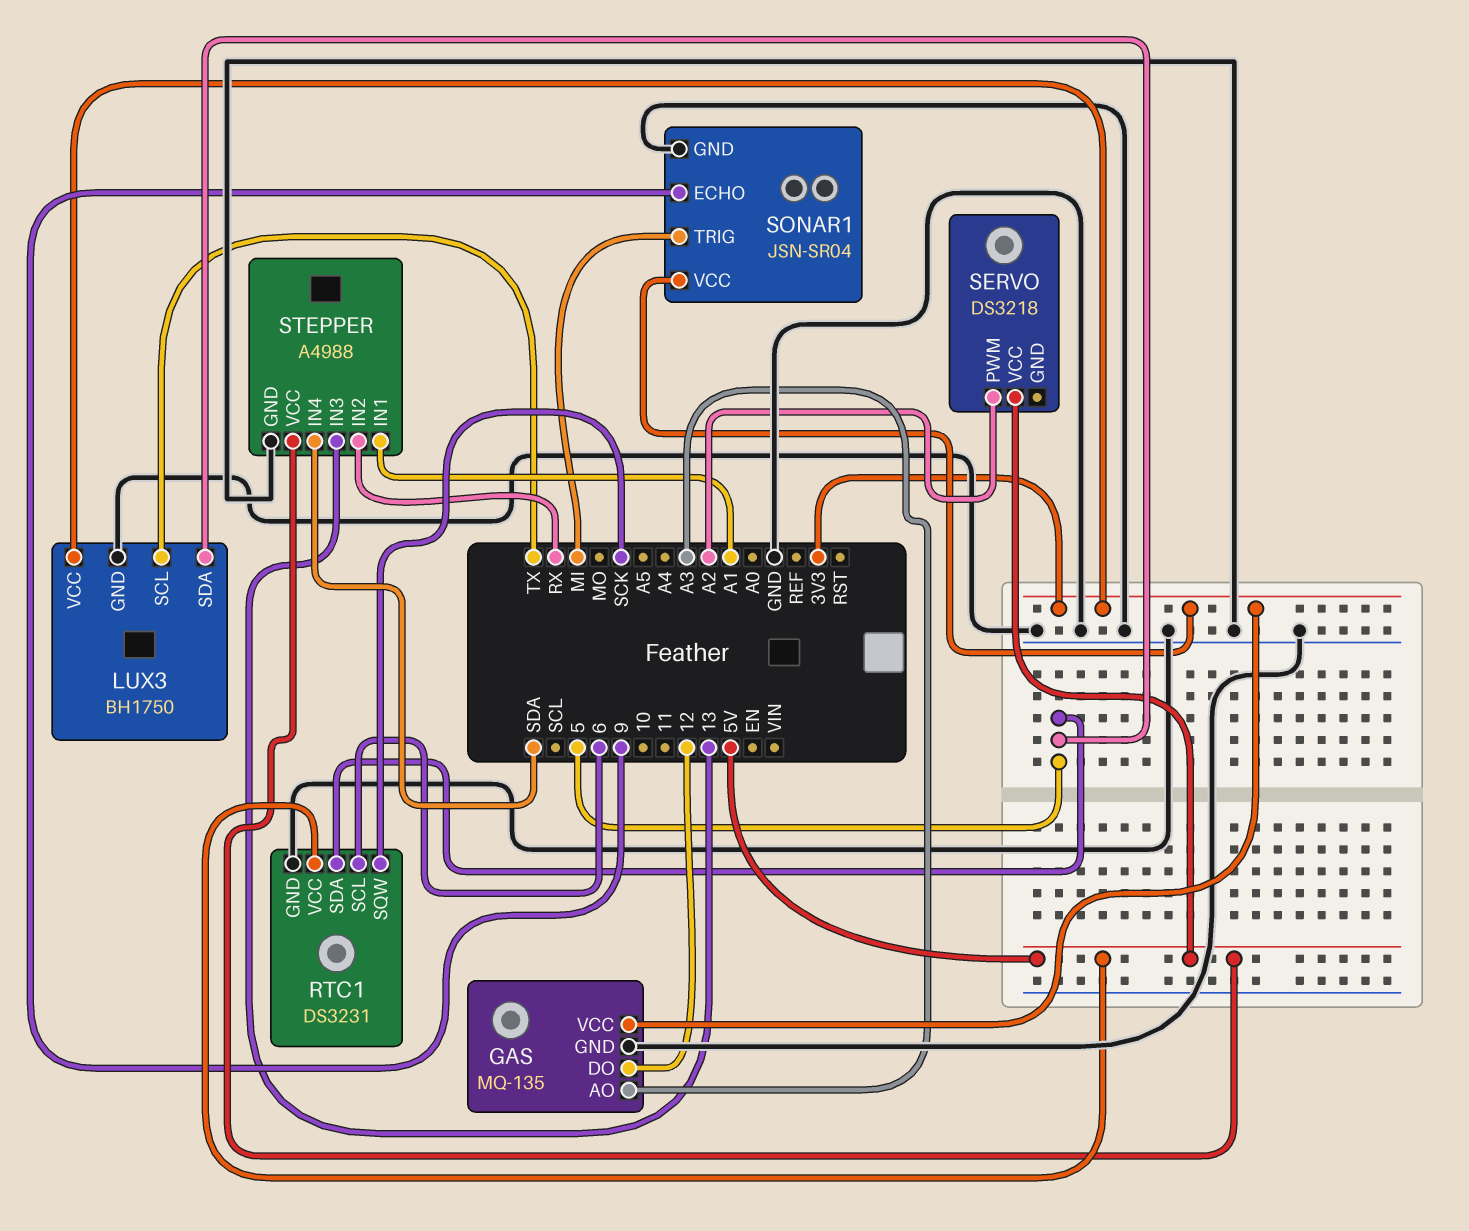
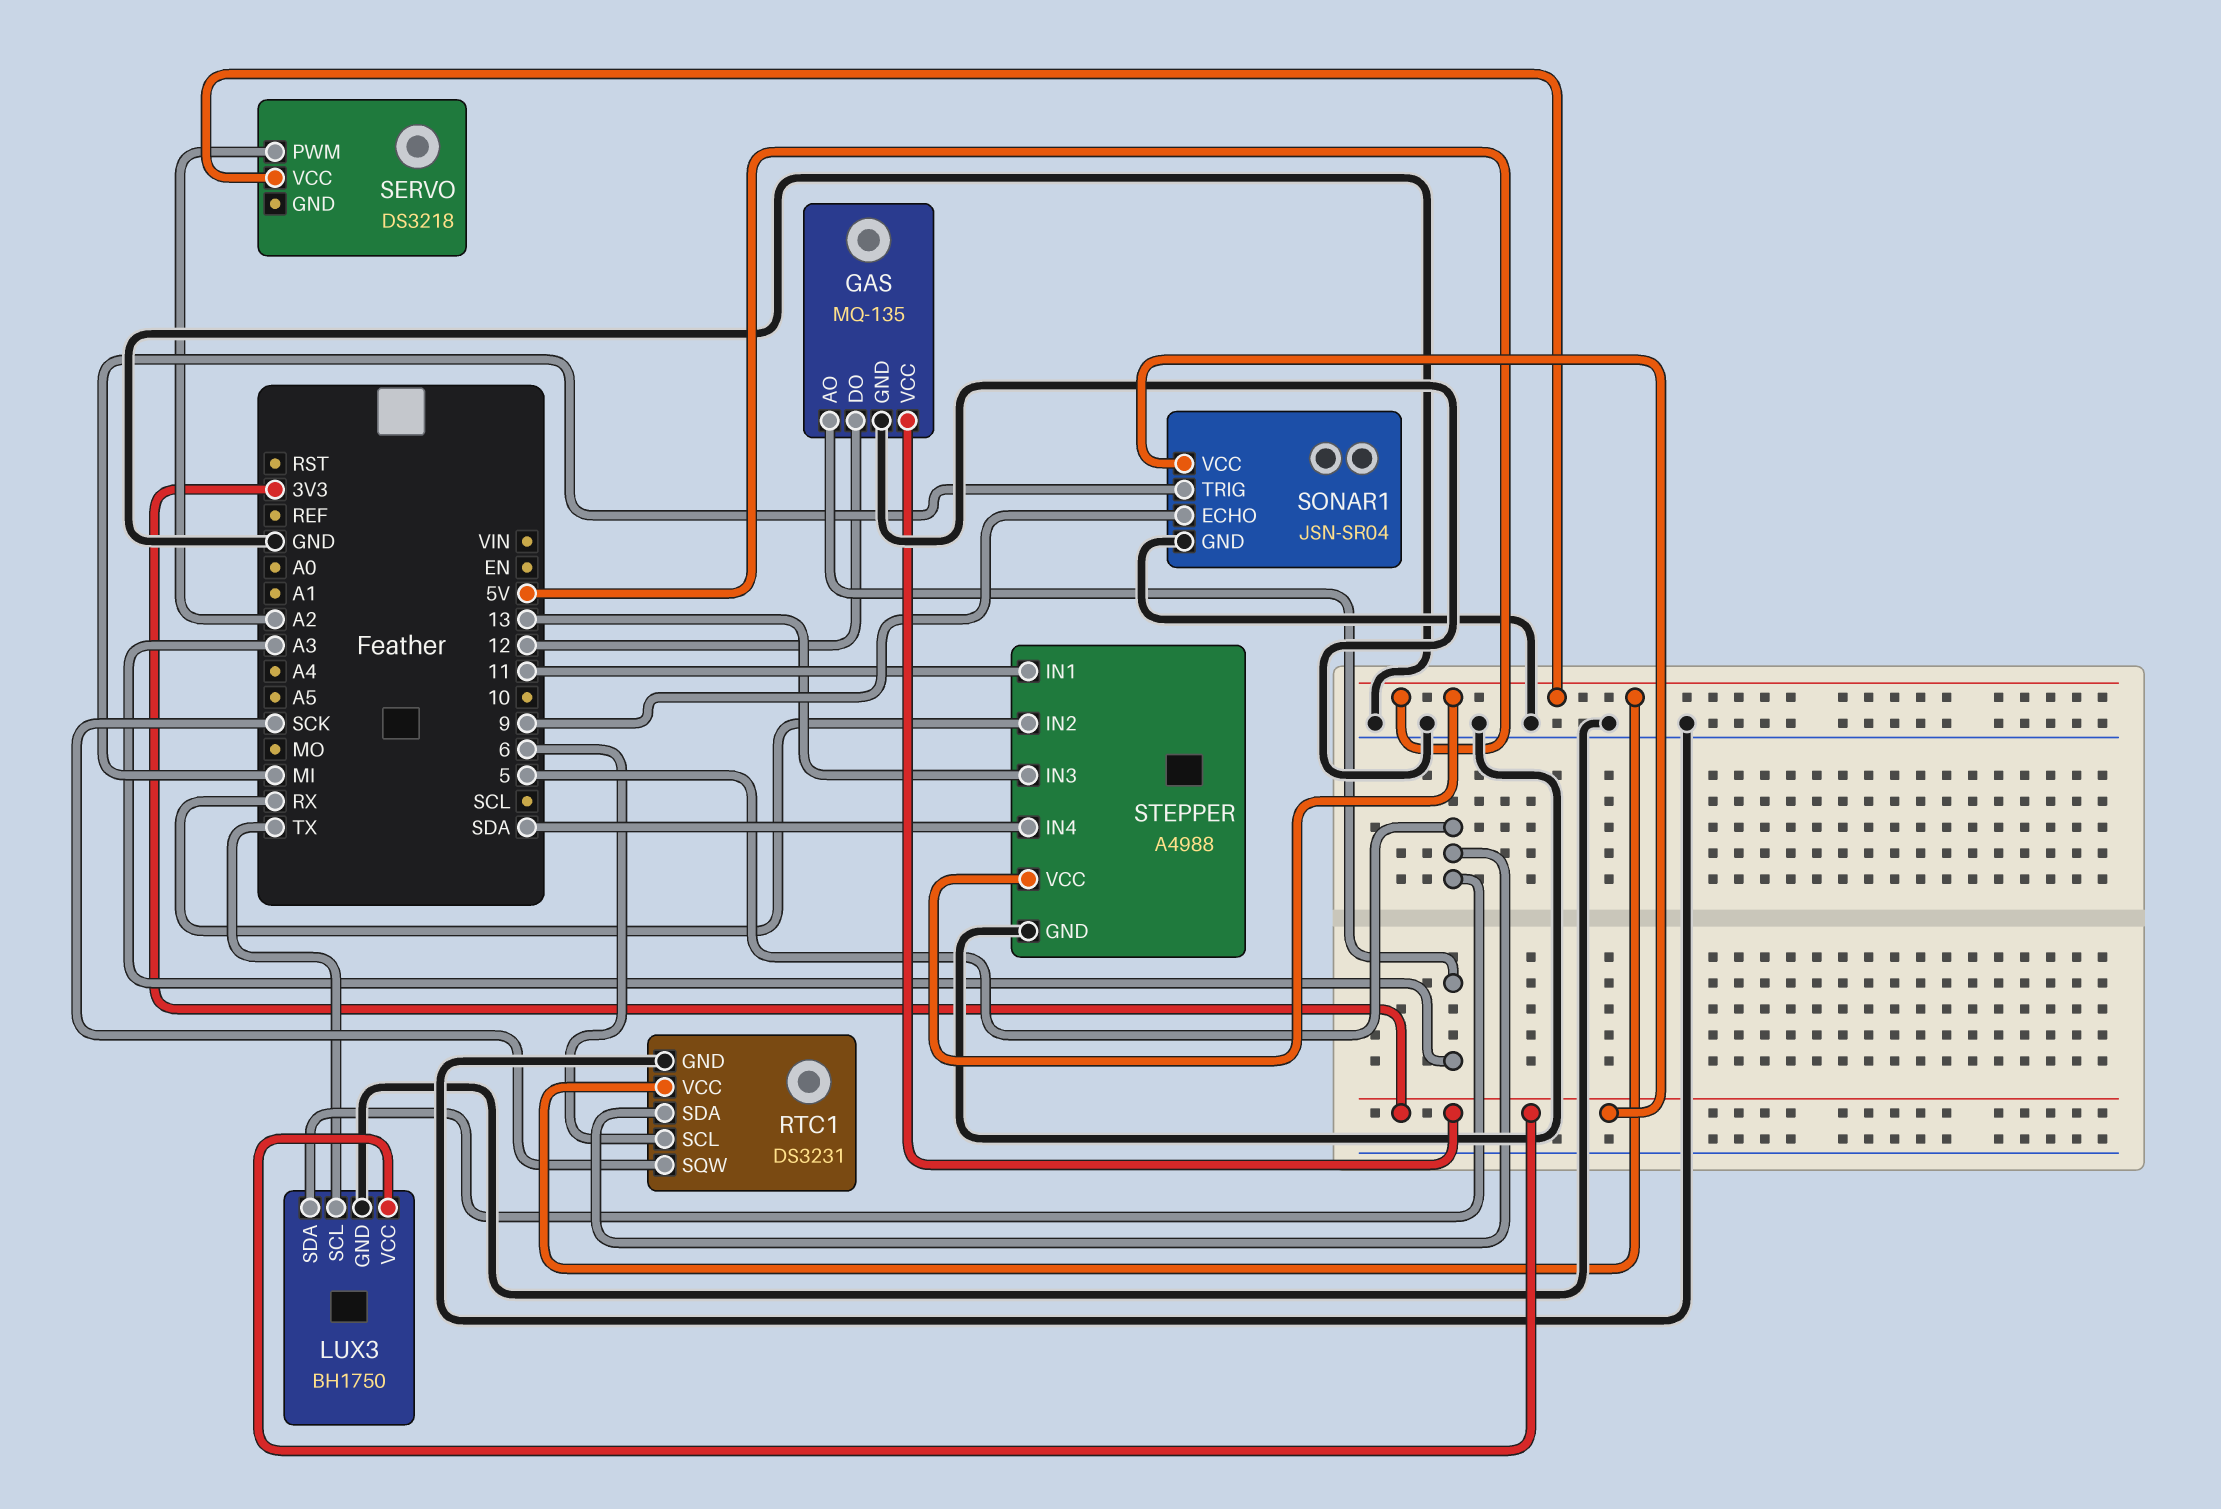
STEPPER pin IN1: A1 -> 11

